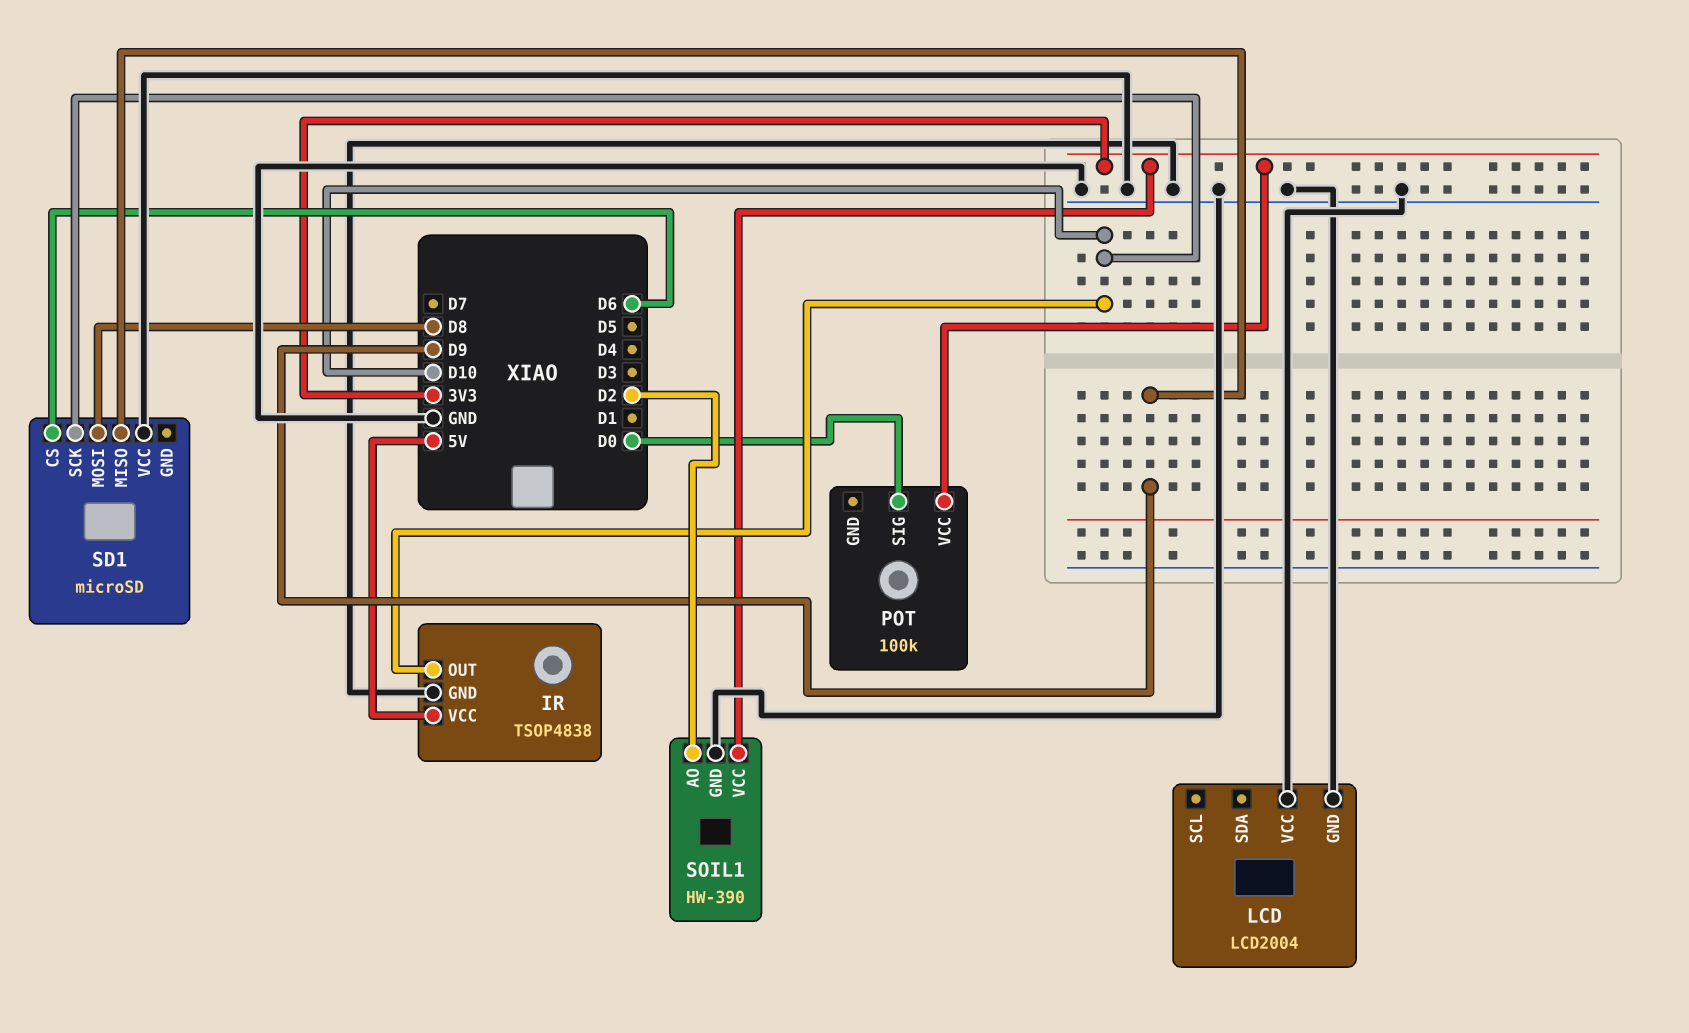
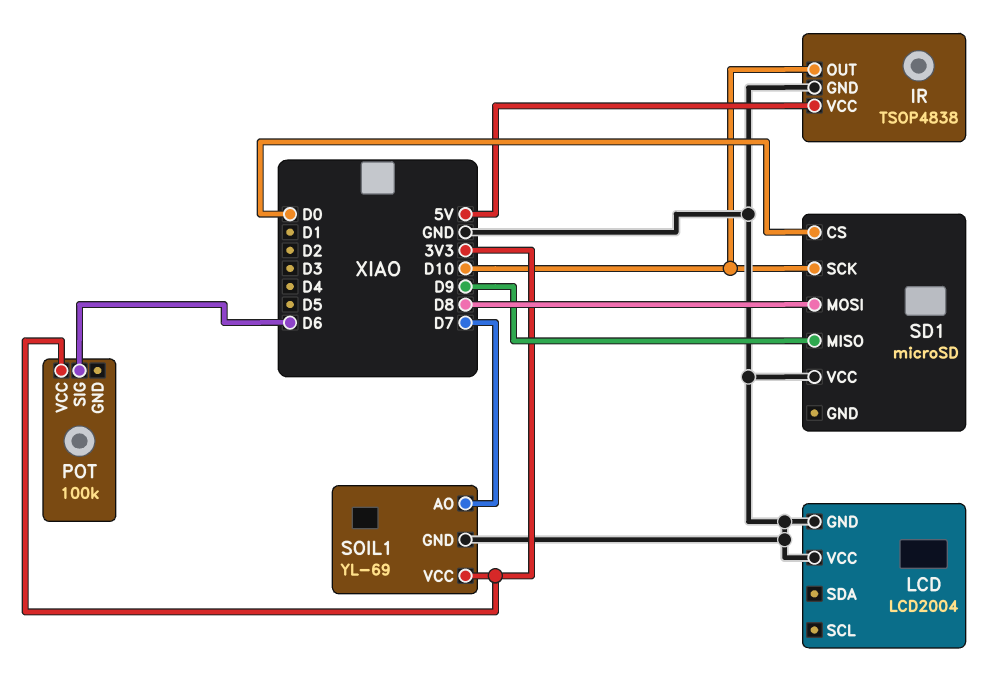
POT pin SIG: D0 -> D6
SD1 pin CS: D6 -> D0
SOIL1: HW-390 -> YL-69
SOIL1 pin AO: D2 -> D7

